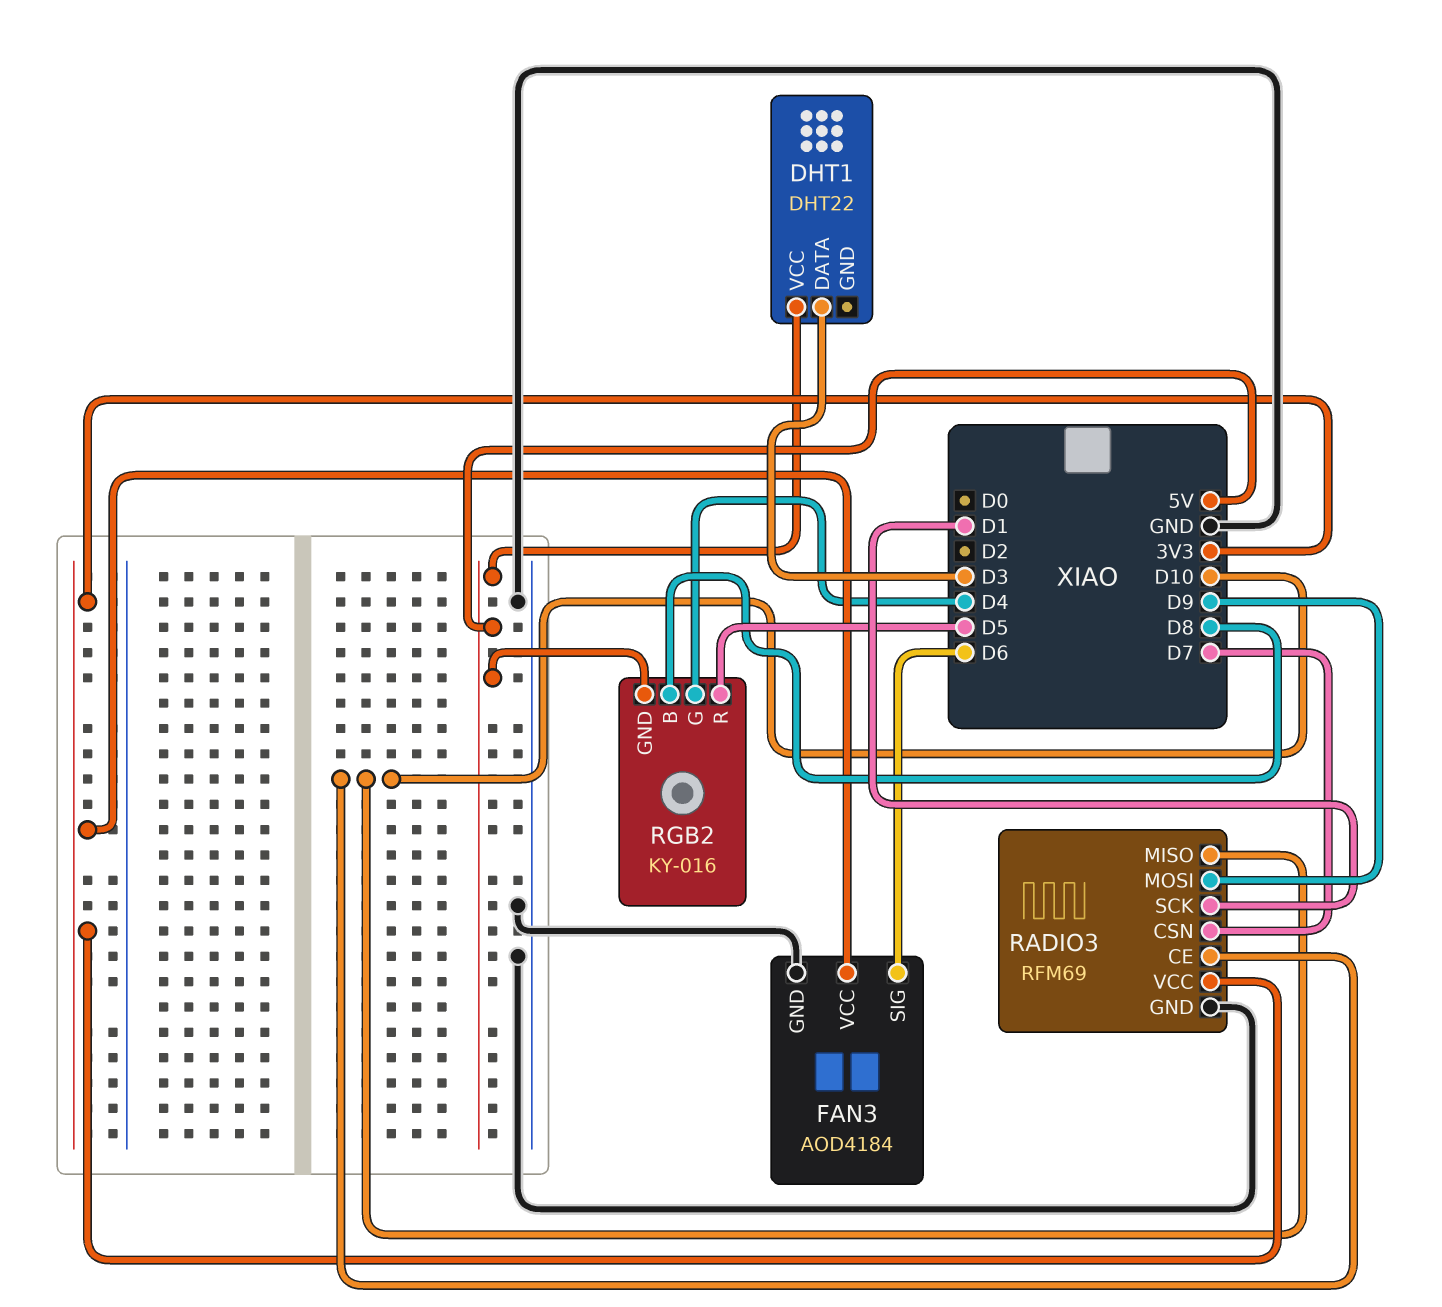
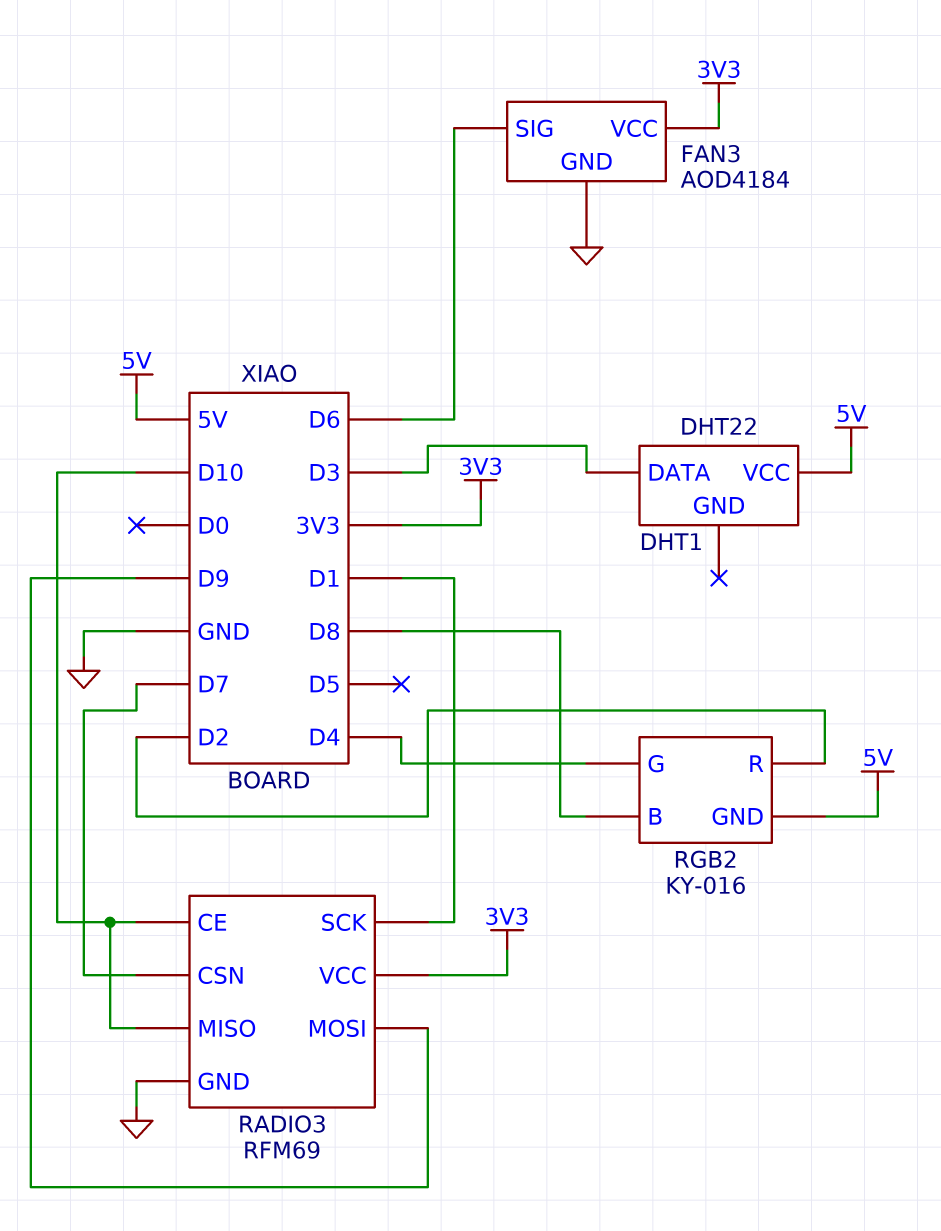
RGB2 pin R: D5 -> D2

